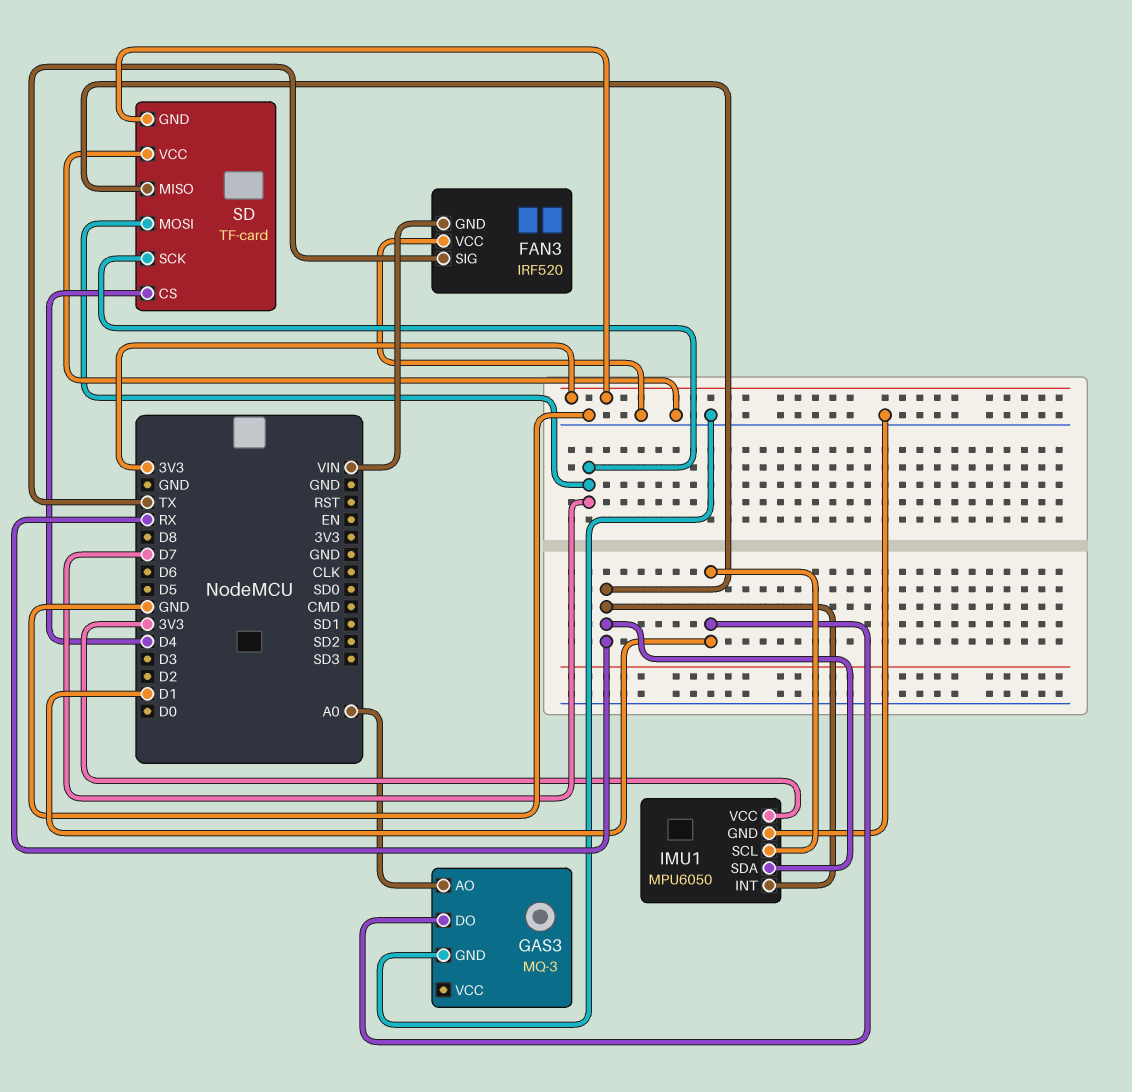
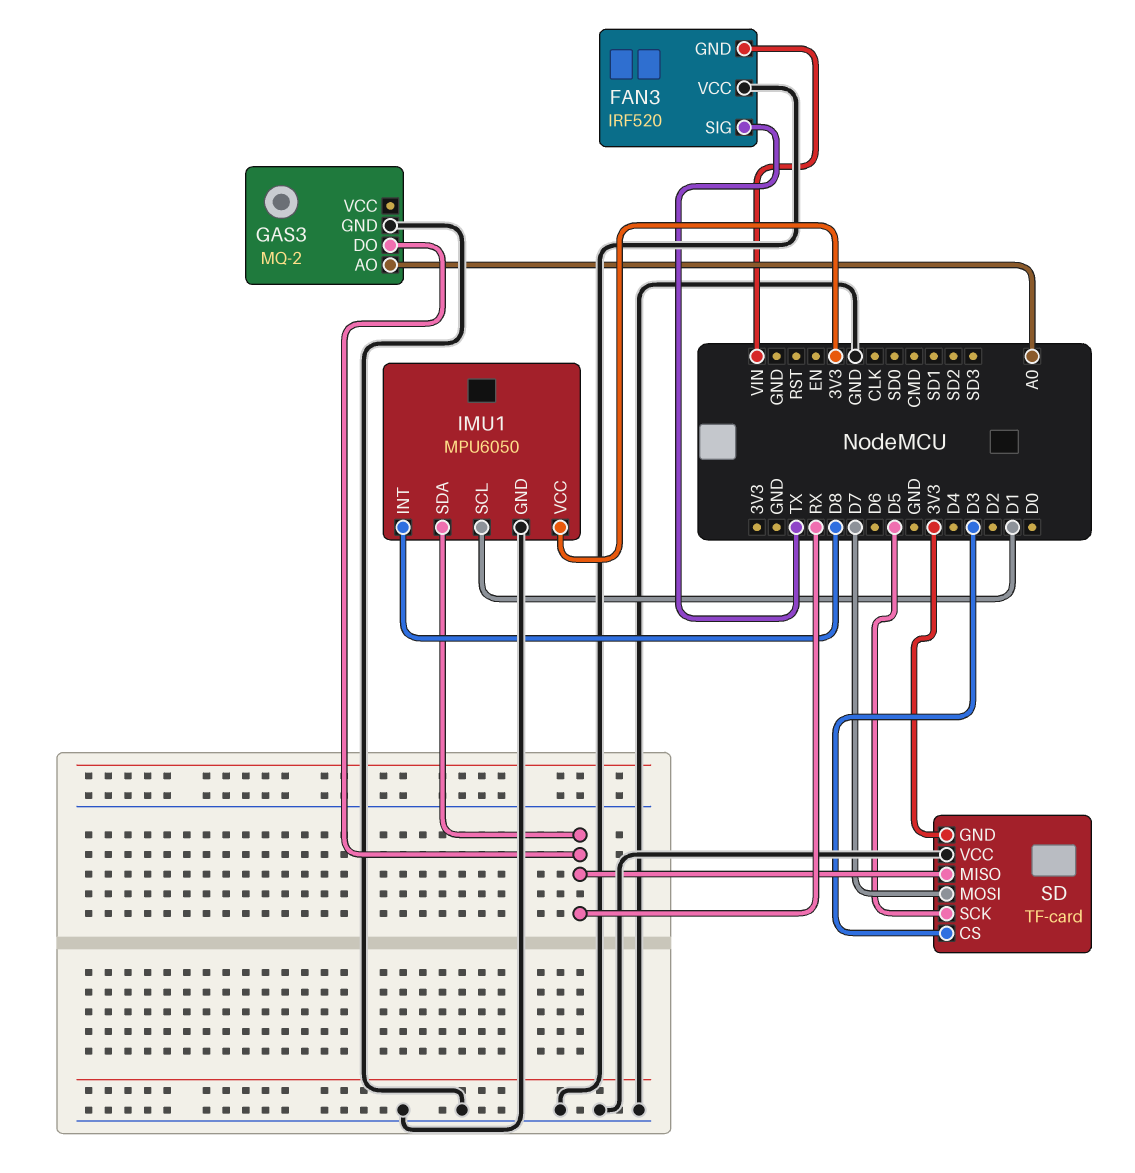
GAS3: MQ-3 -> MQ-2
GAS3 pin DO: D1 -> RX
IMU1 pin INT: RX -> D8
SD pin CS: D4 -> D3
SD pin SCK: D7 -> D5

